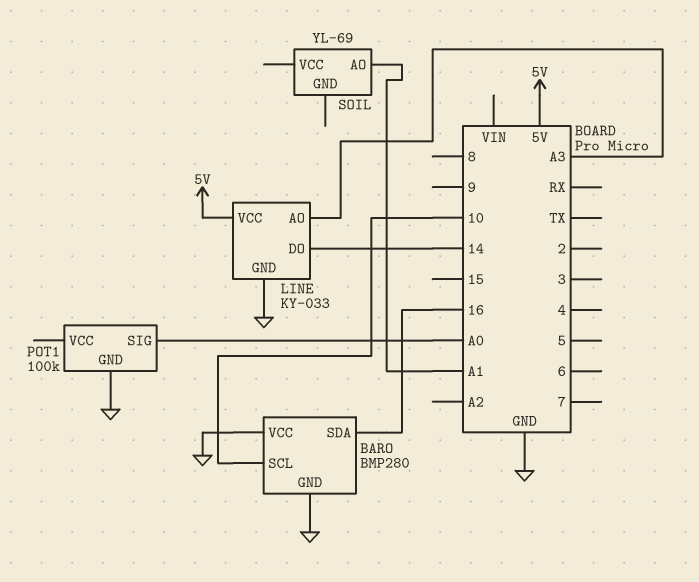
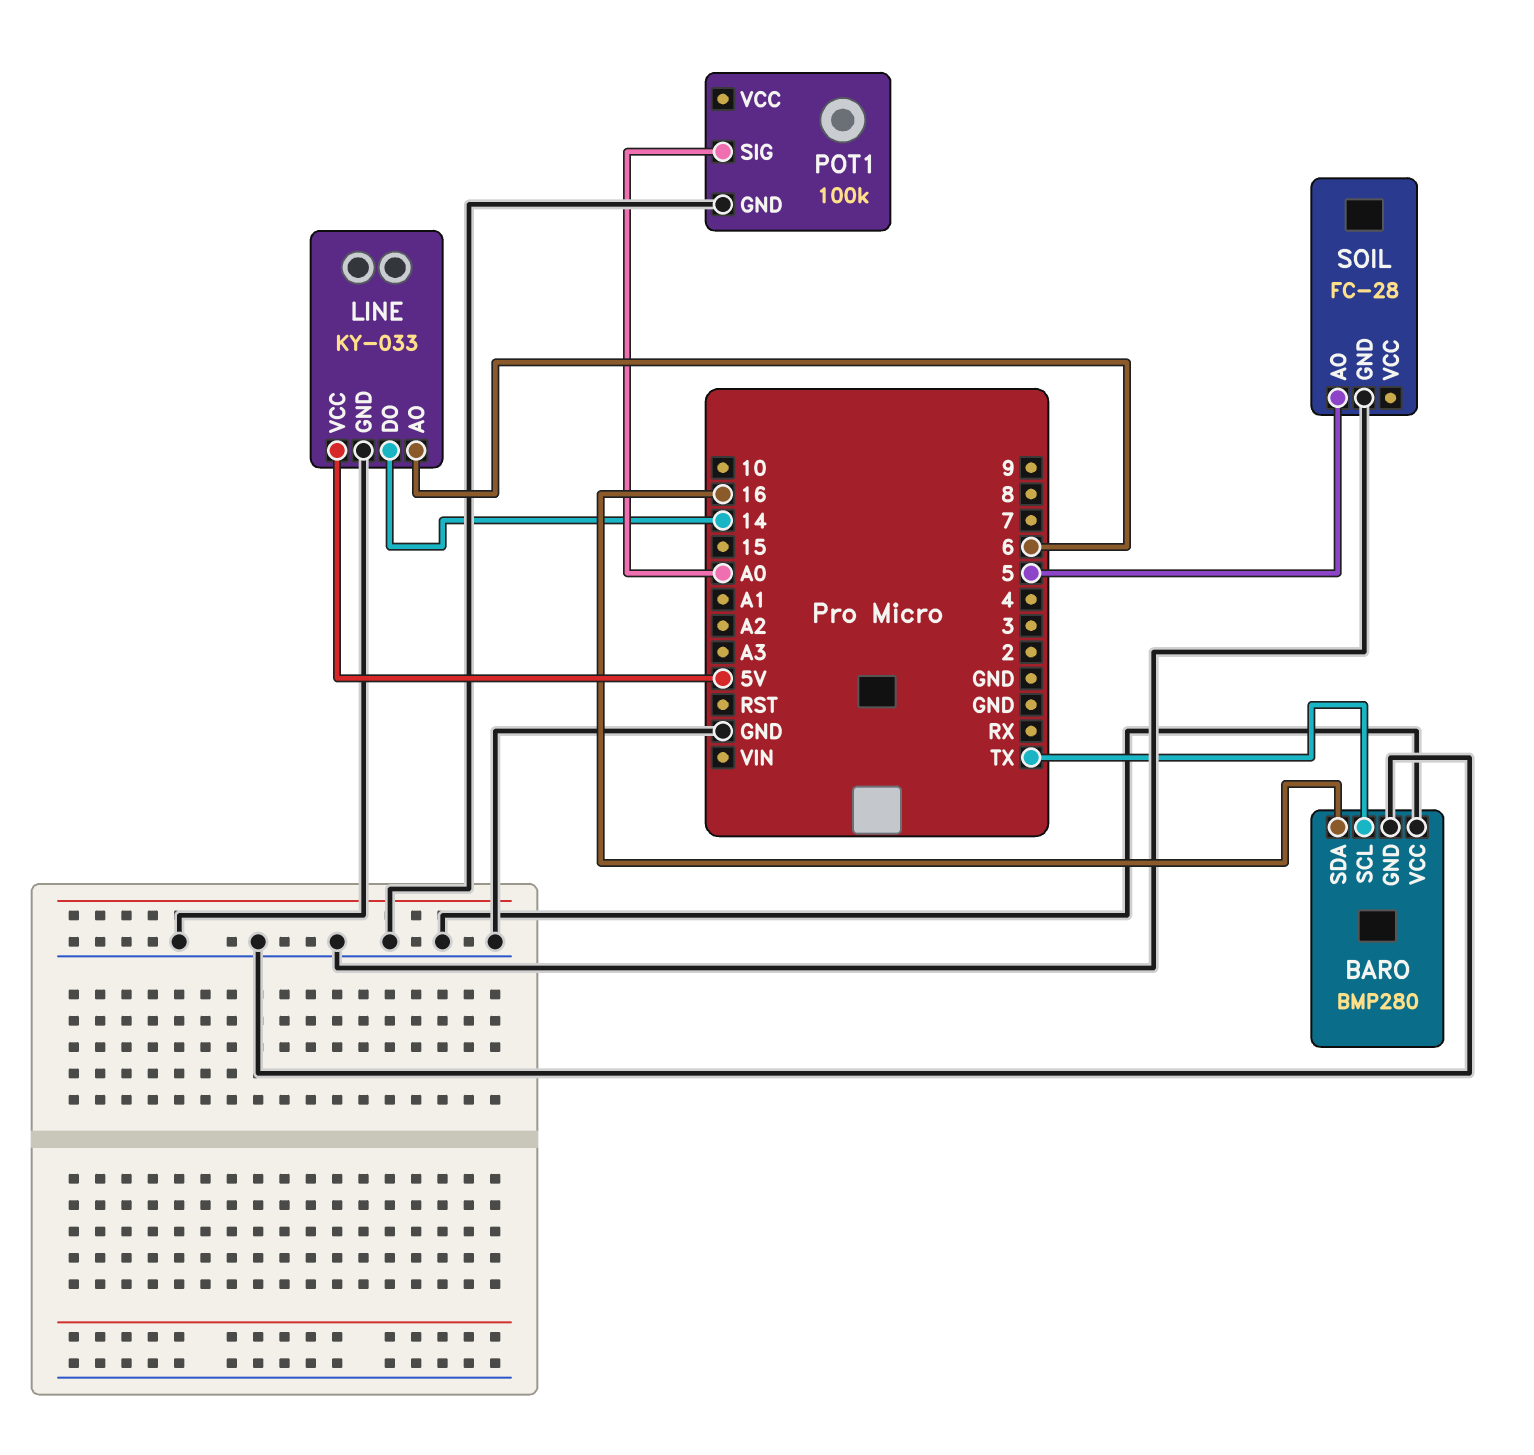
BARO pin SCL: 10 -> TX
LINE pin AO: A3 -> 6
SOIL: YL-69 -> FC-28
SOIL pin AO: A1 -> 5
SOIL pin GND: none -> GND

